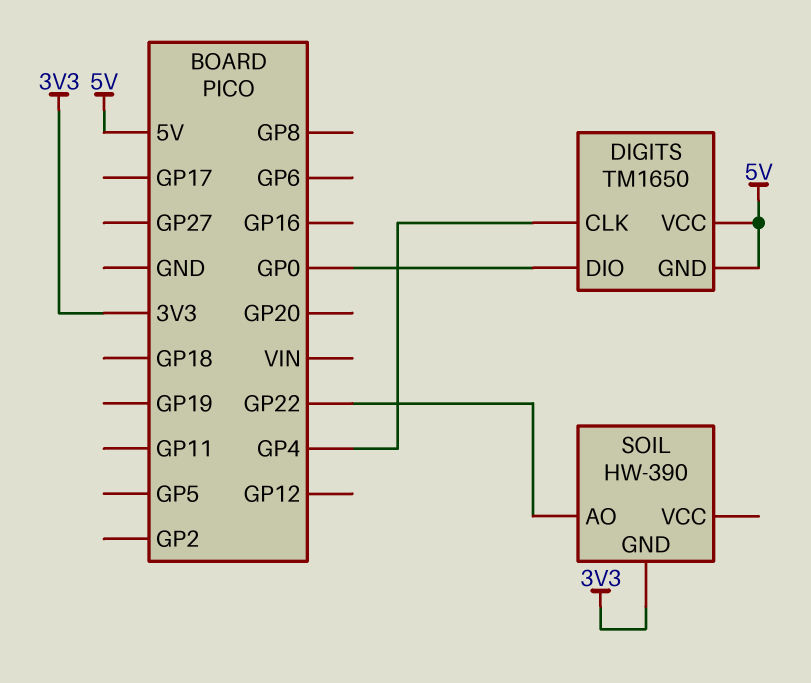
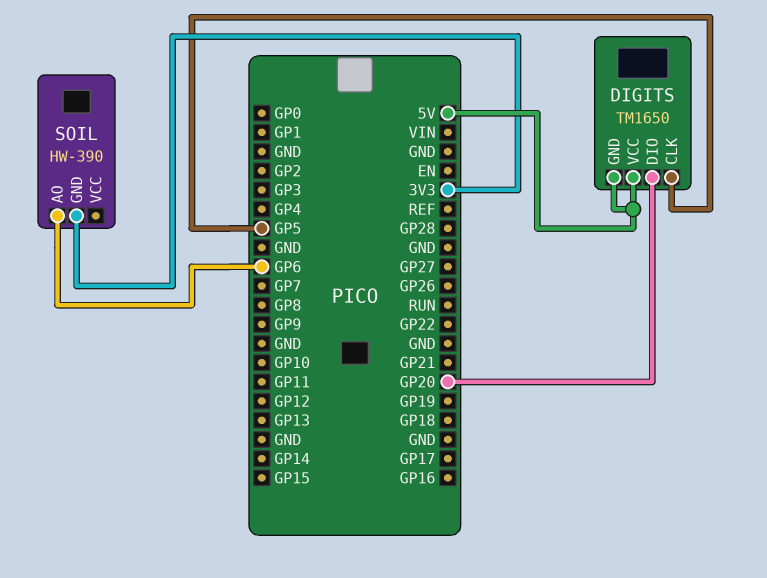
DIGITS pin CLK: GP4 -> GP5
DIGITS pin DIO: GP0 -> GP20
SOIL pin AO: GP22 -> GP6

